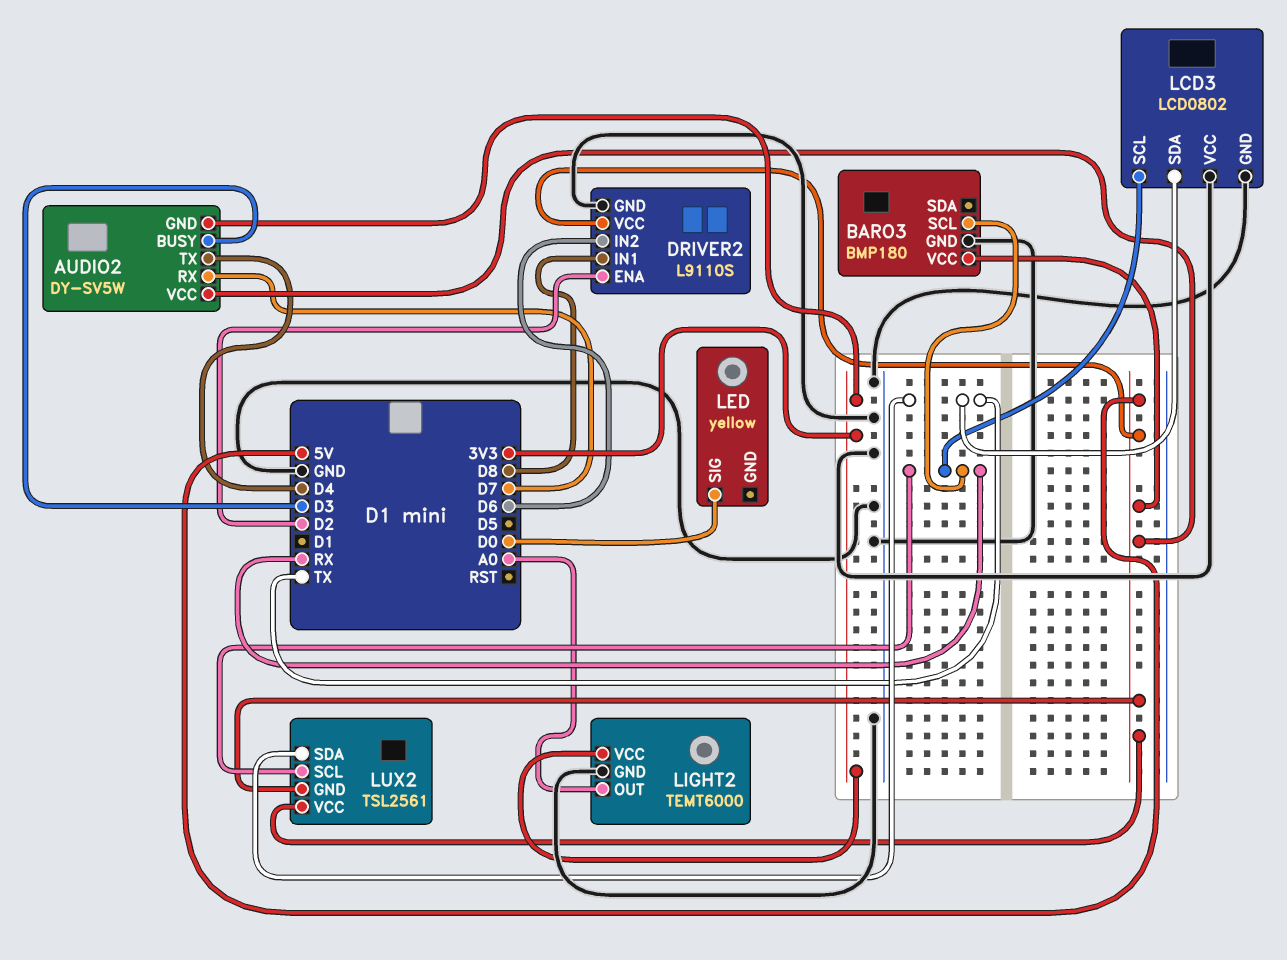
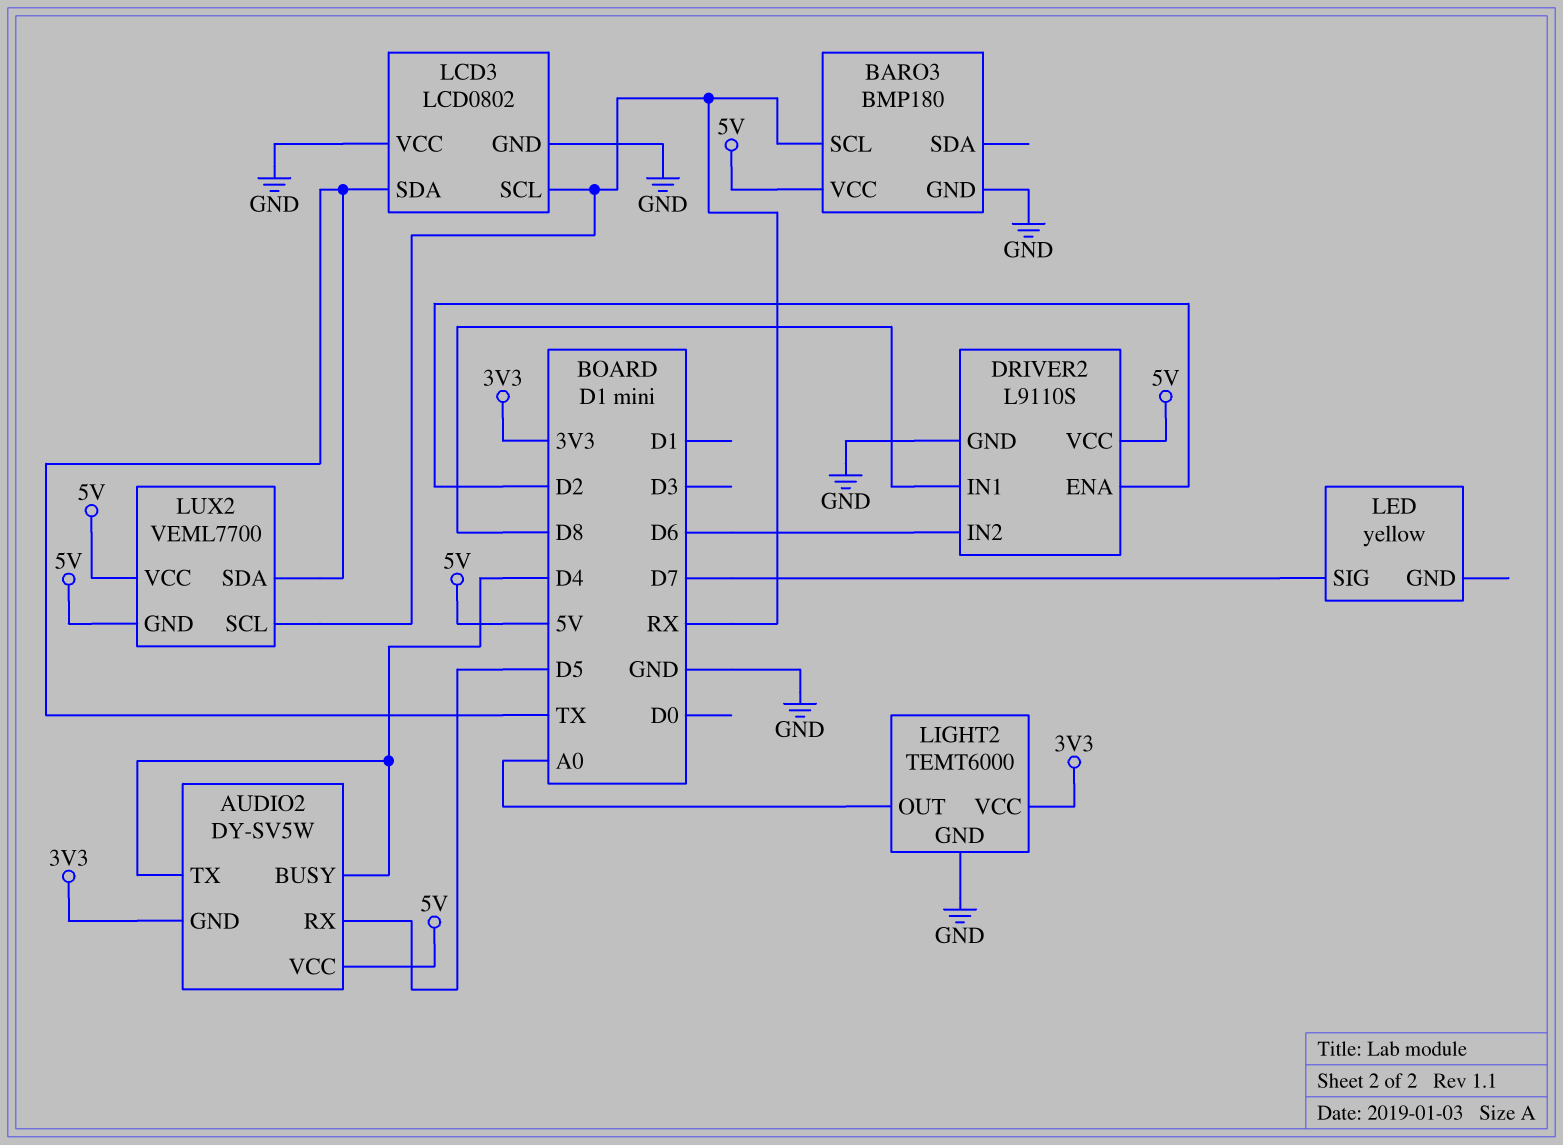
AUDIO2 pin BUSY: D3 -> D4
AUDIO2 pin RX: D7 -> D5
LED pin SIG: D0 -> D7
LUX2: TSL2561 -> VEML7700

